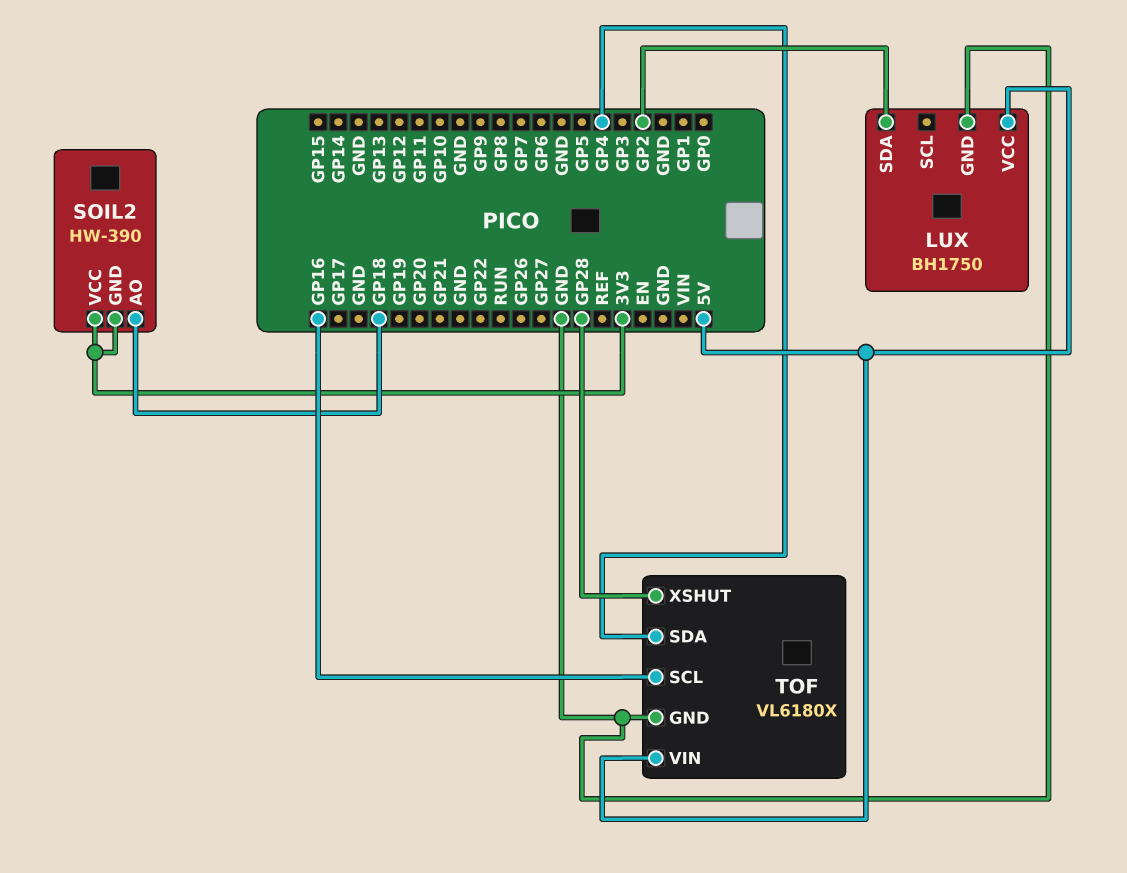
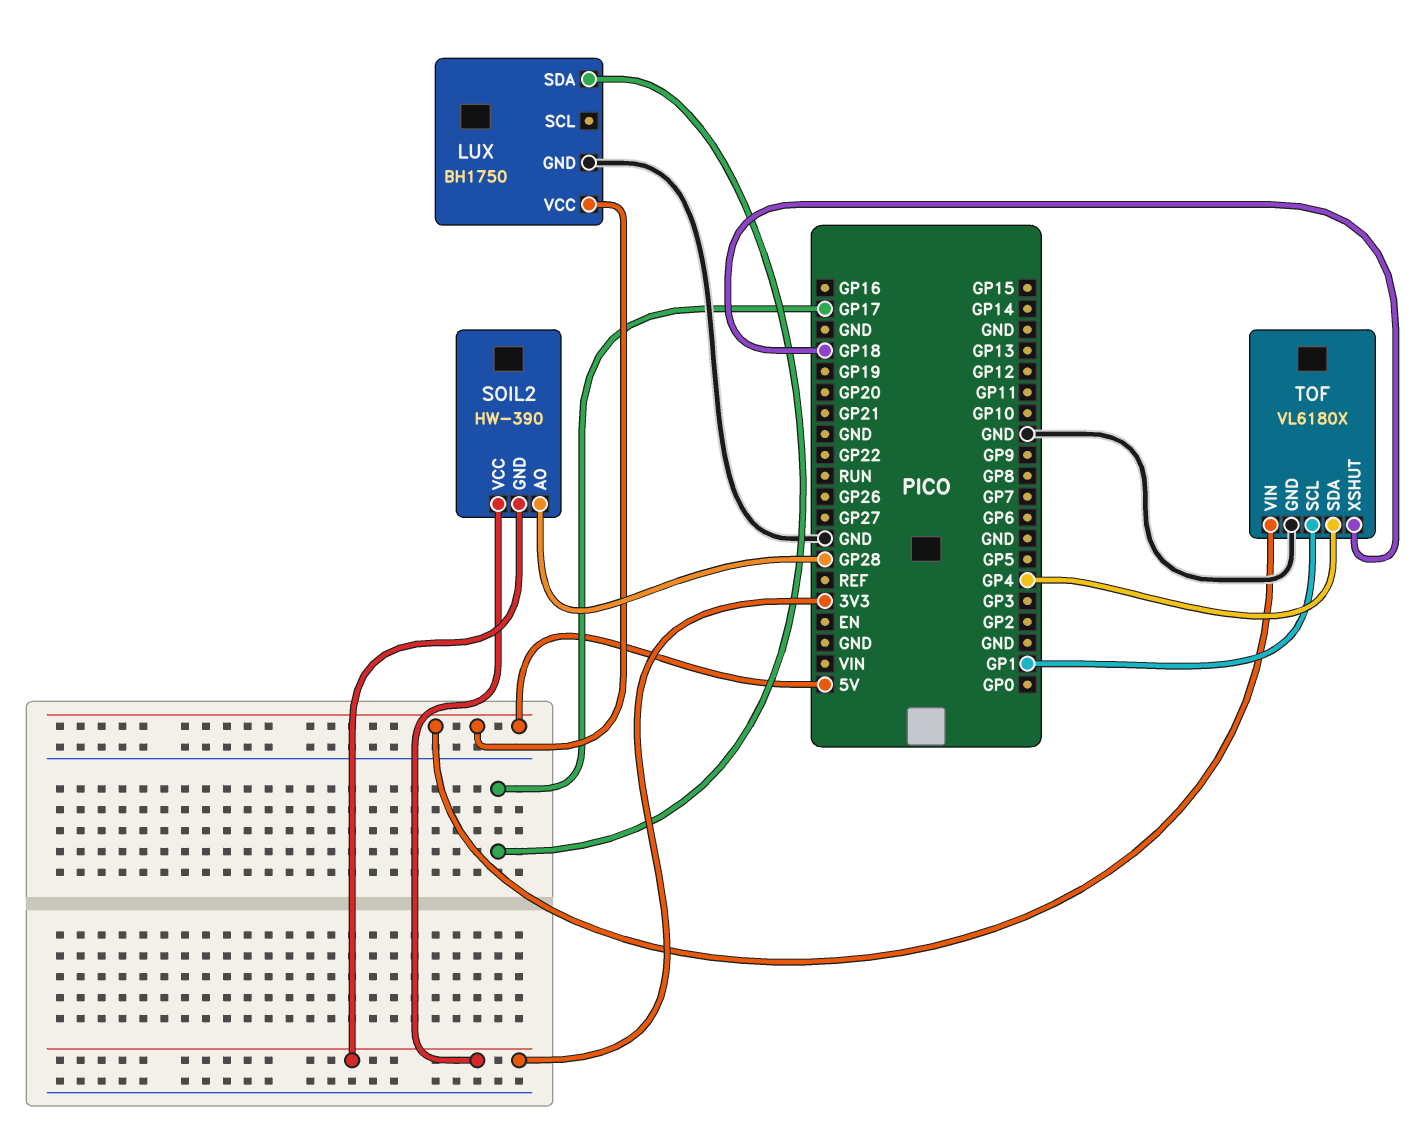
LUX pin SDA: GP2 -> GP17
SOIL2 pin AO: GP18 -> GP28
TOF pin SCL: GP16 -> GP1
TOF pin XSHUT: GP28 -> GP18

